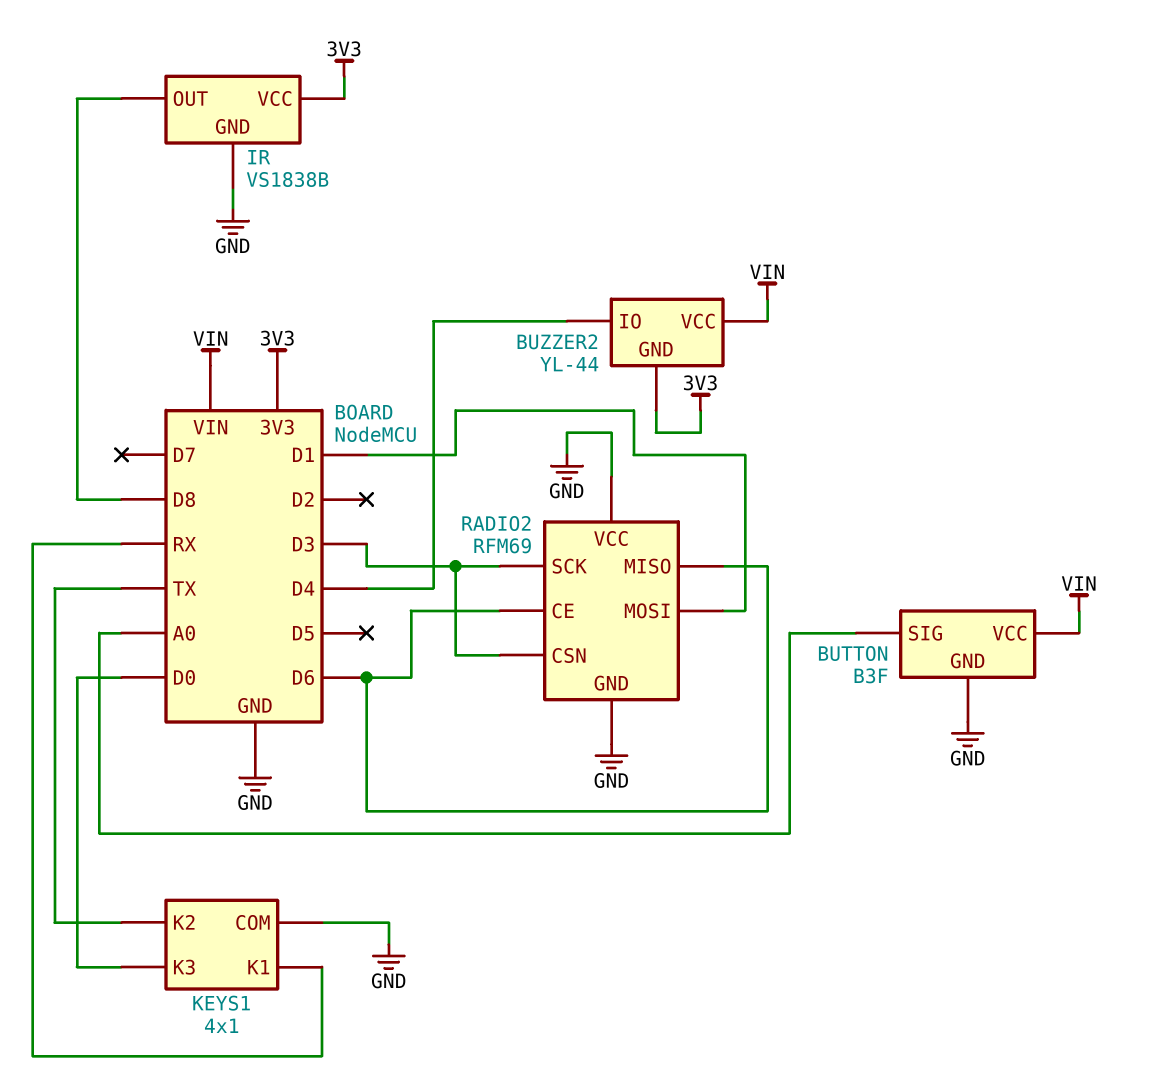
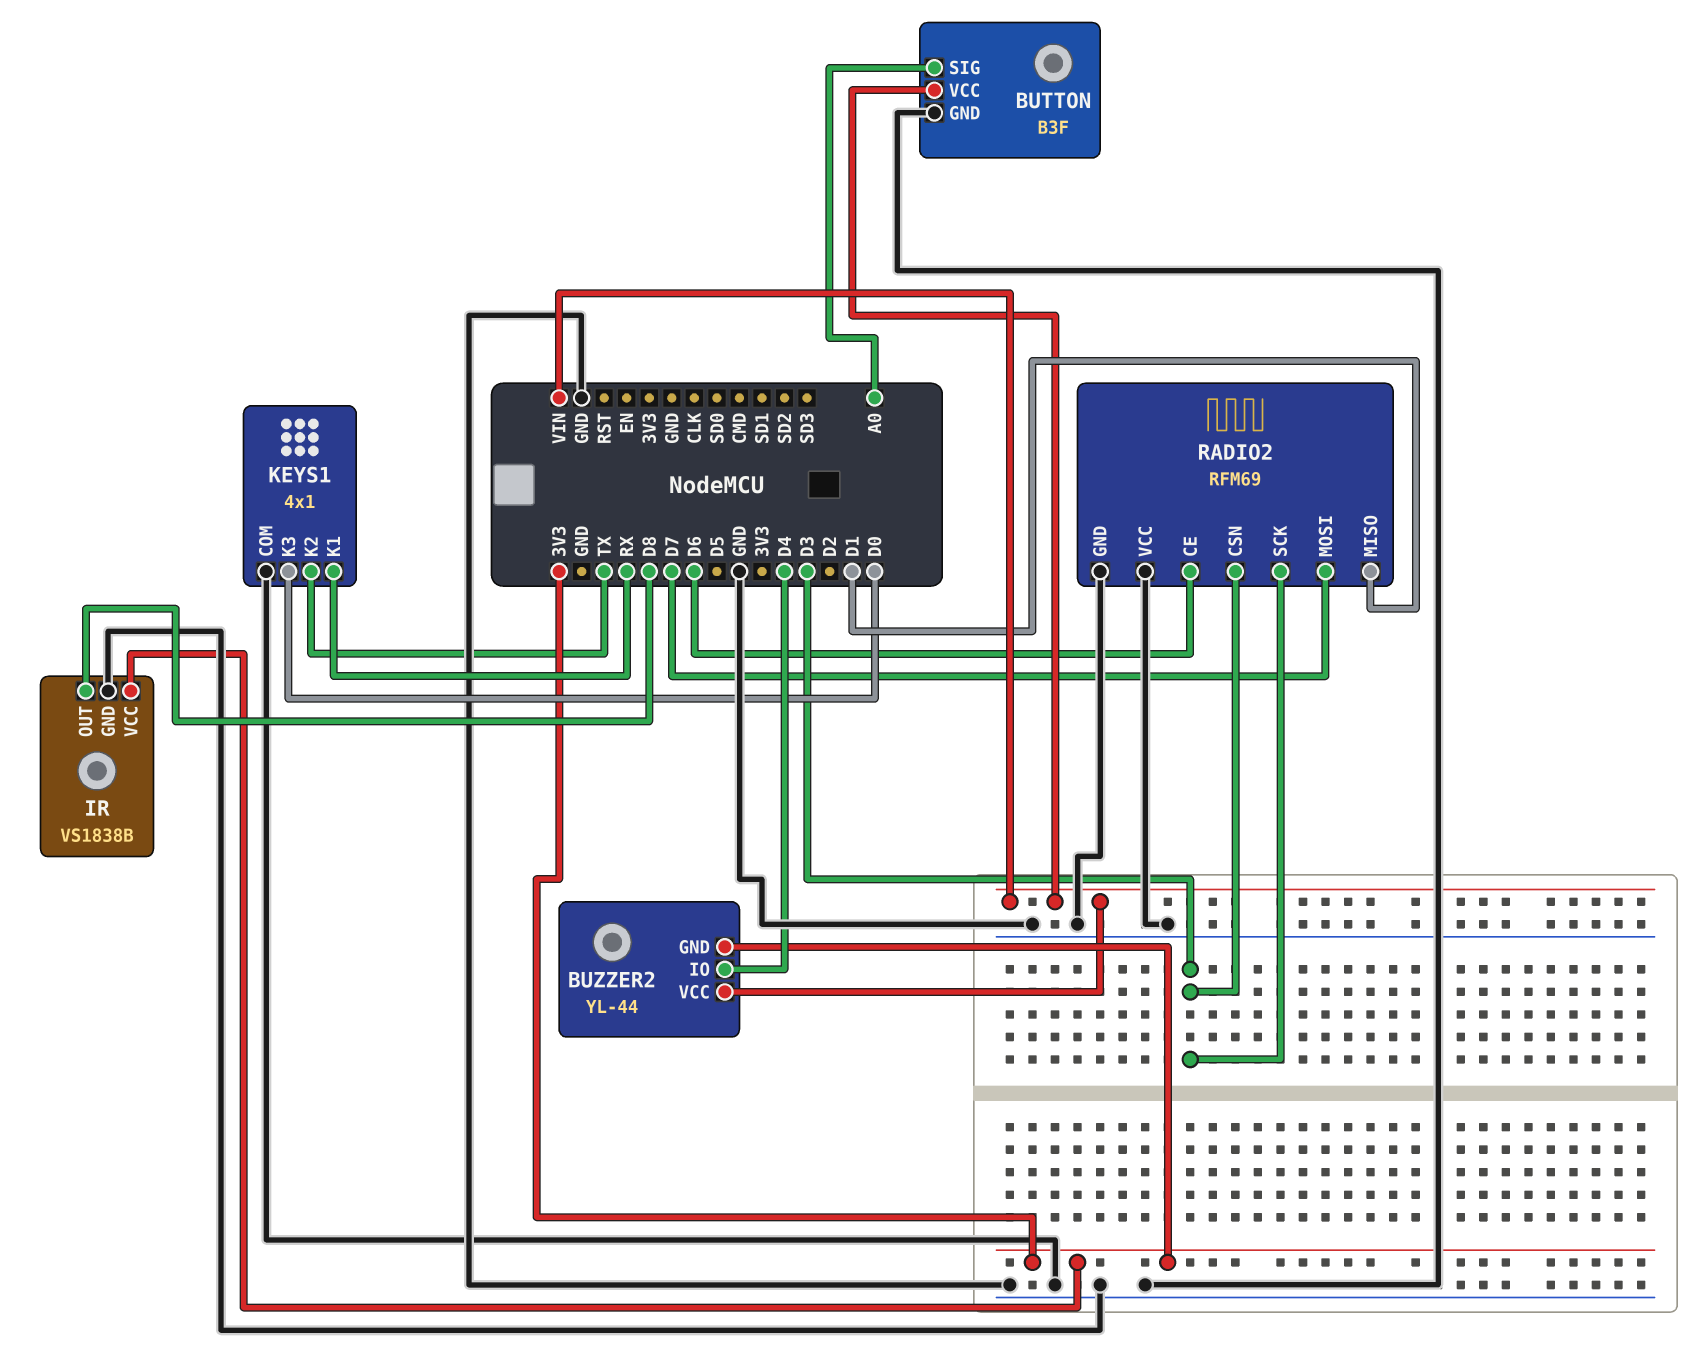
RADIO2 pin MISO: D6 -> D1
RADIO2 pin MOSI: D1 -> D7

